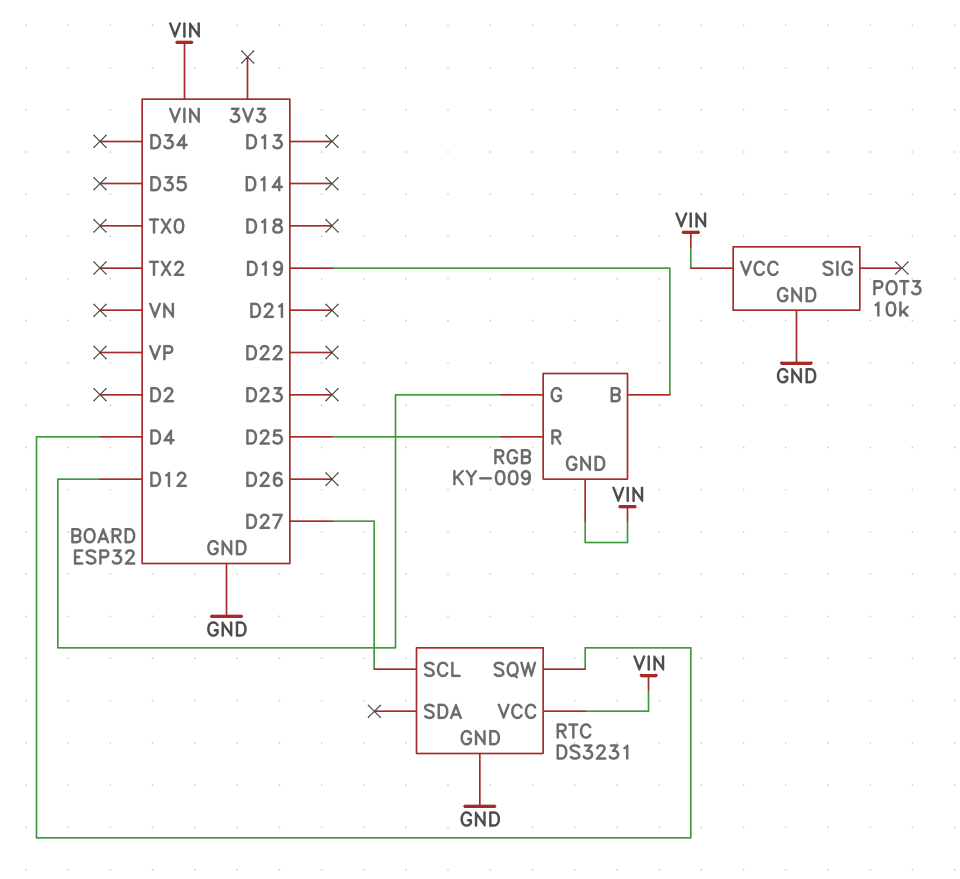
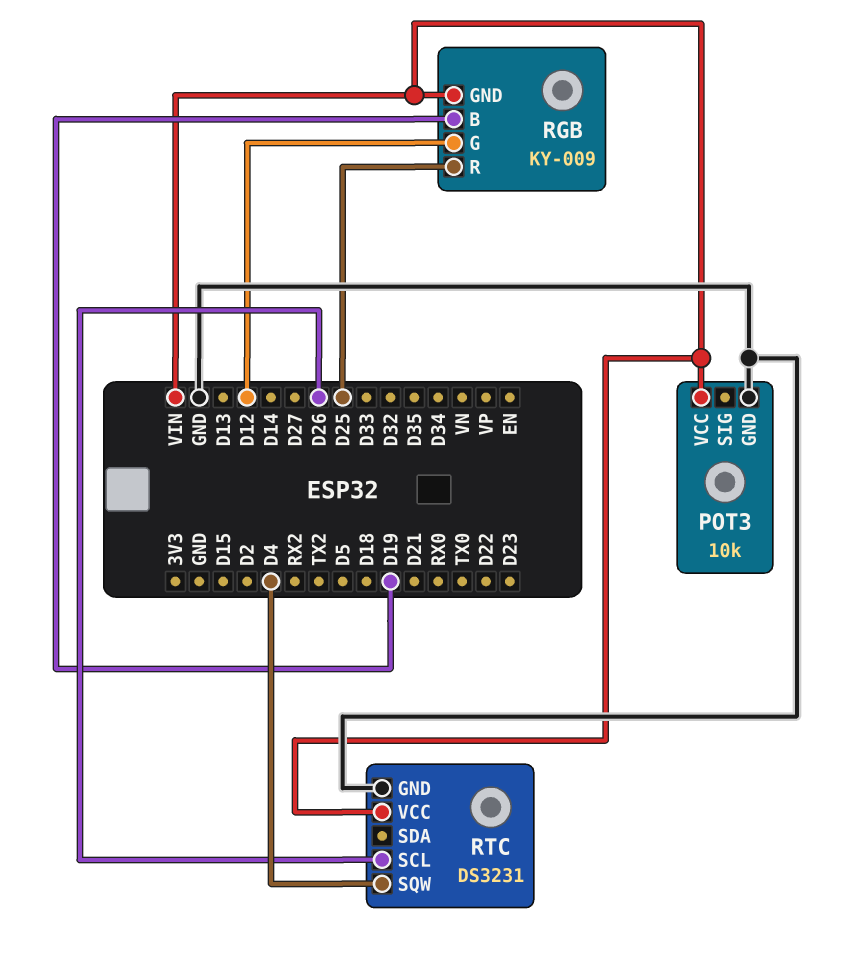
RTC pin SCL: D27 -> D26

